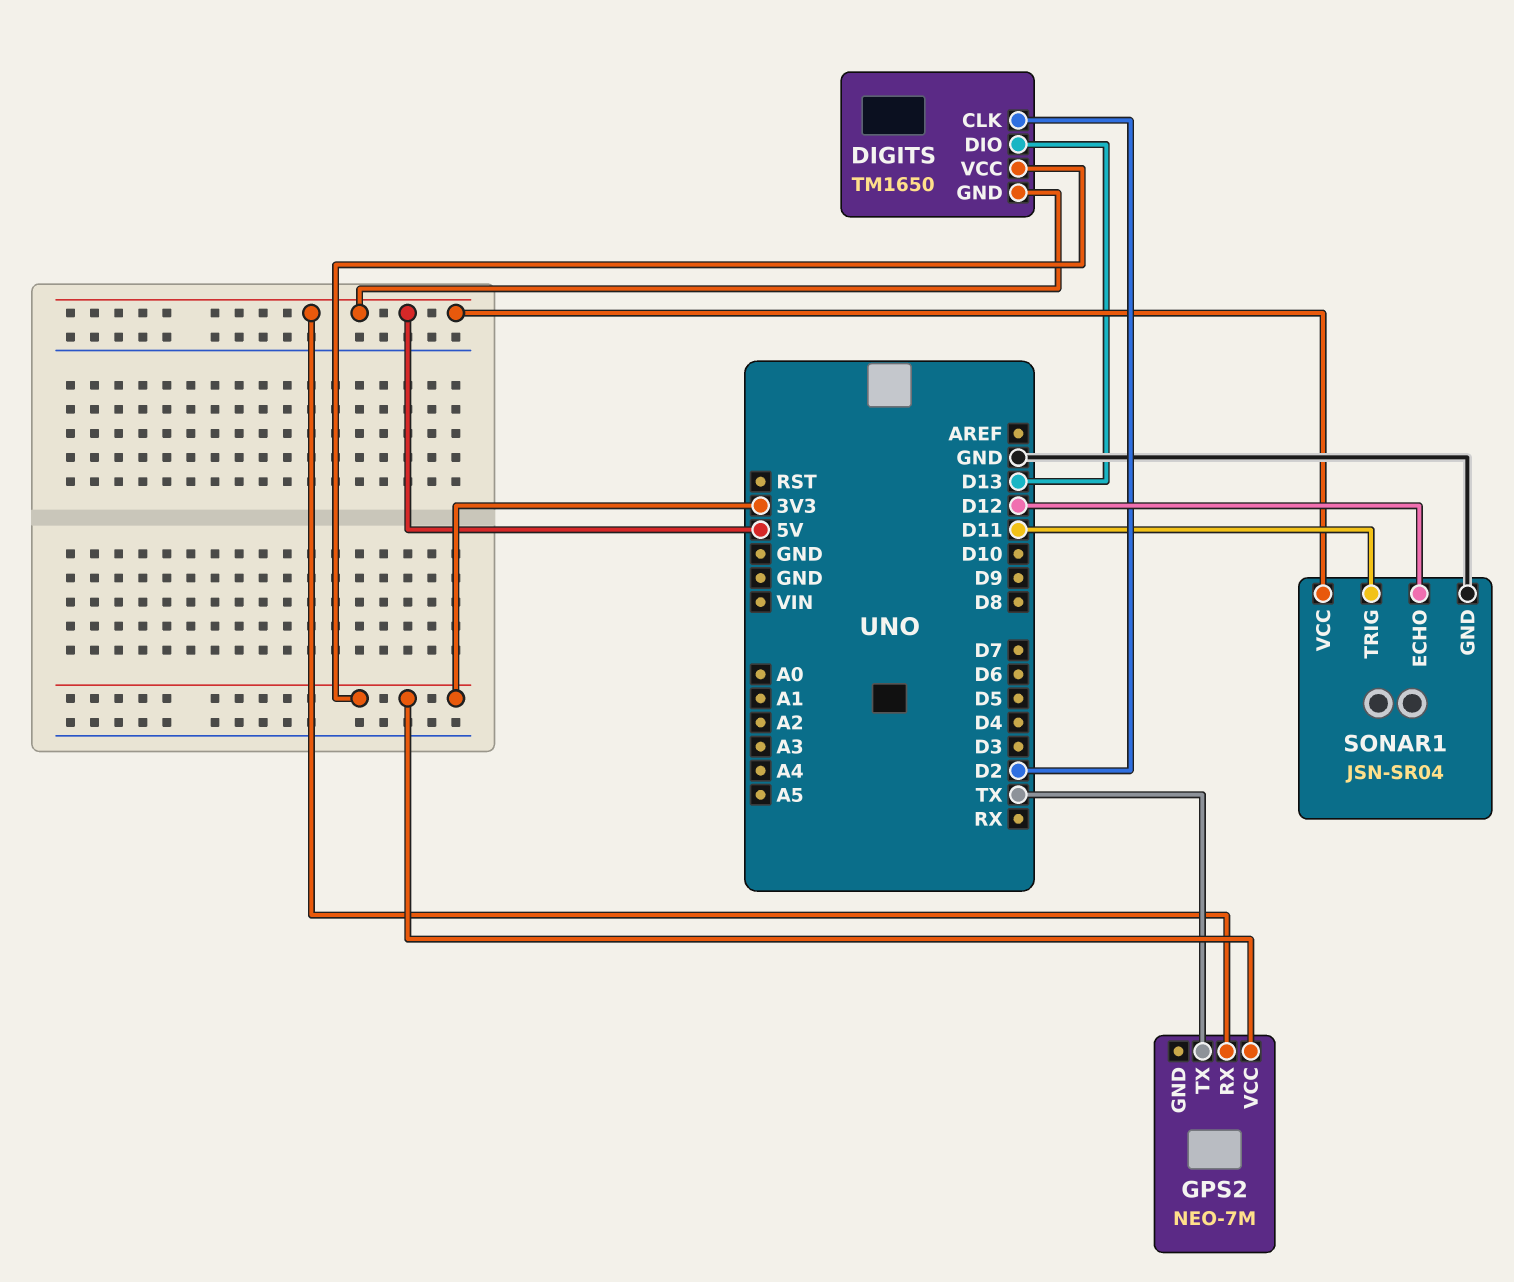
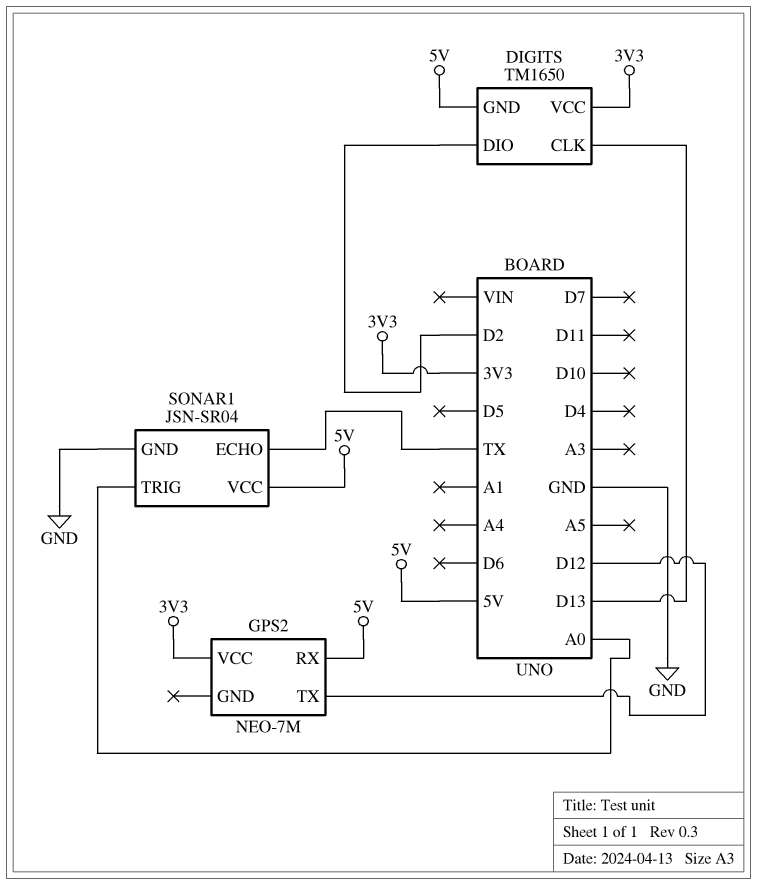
DIGITS pin CLK: D2 -> D13
DIGITS pin DIO: D13 -> D2
GPS2 pin TX: TX -> D12
SONAR1 pin ECHO: D12 -> TX
SONAR1 pin TRIG: D11 -> A0

